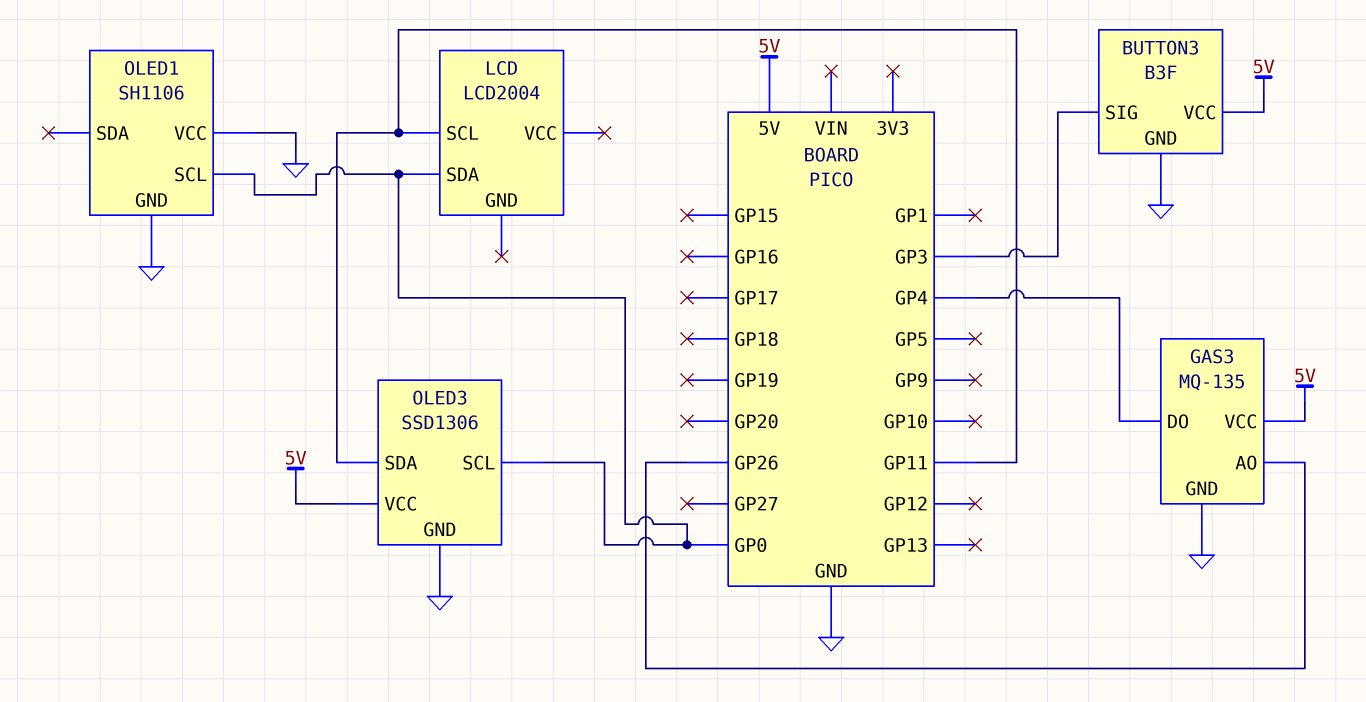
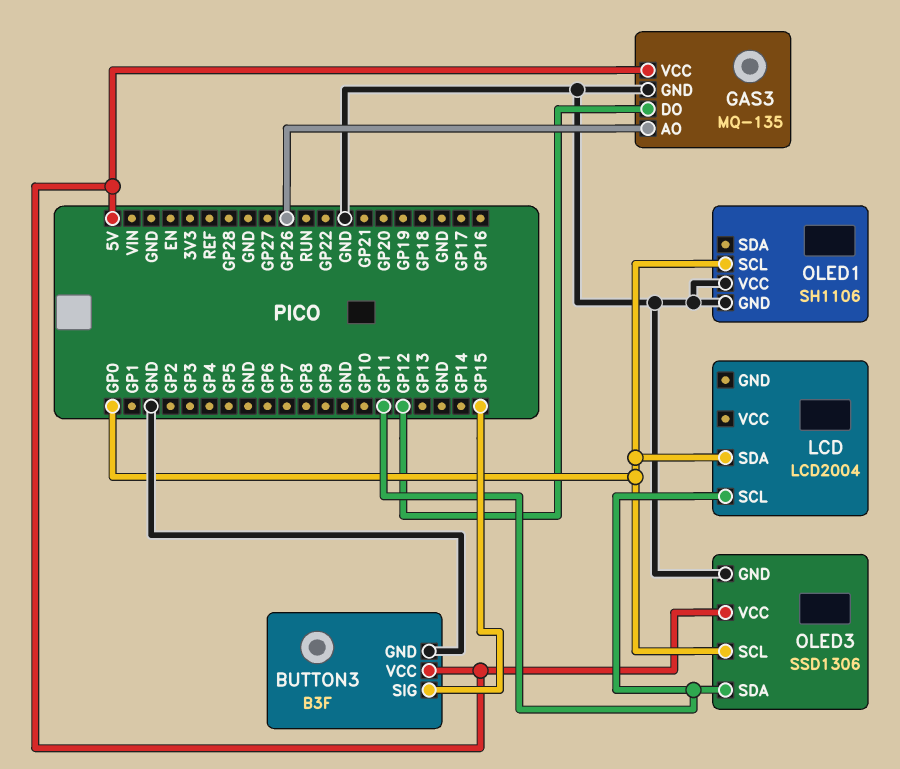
BUTTON3 pin SIG: GP3 -> GP15
GAS3 pin DO: GP4 -> GP12

